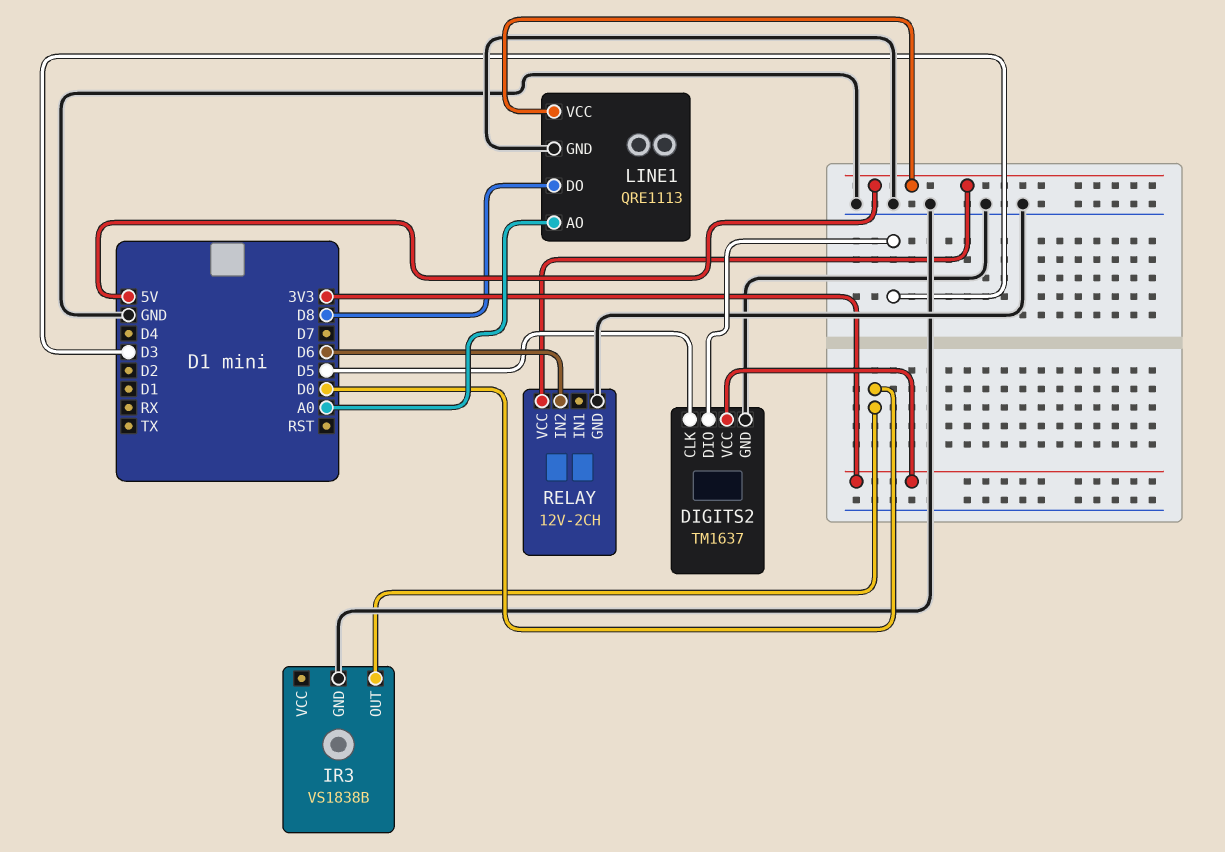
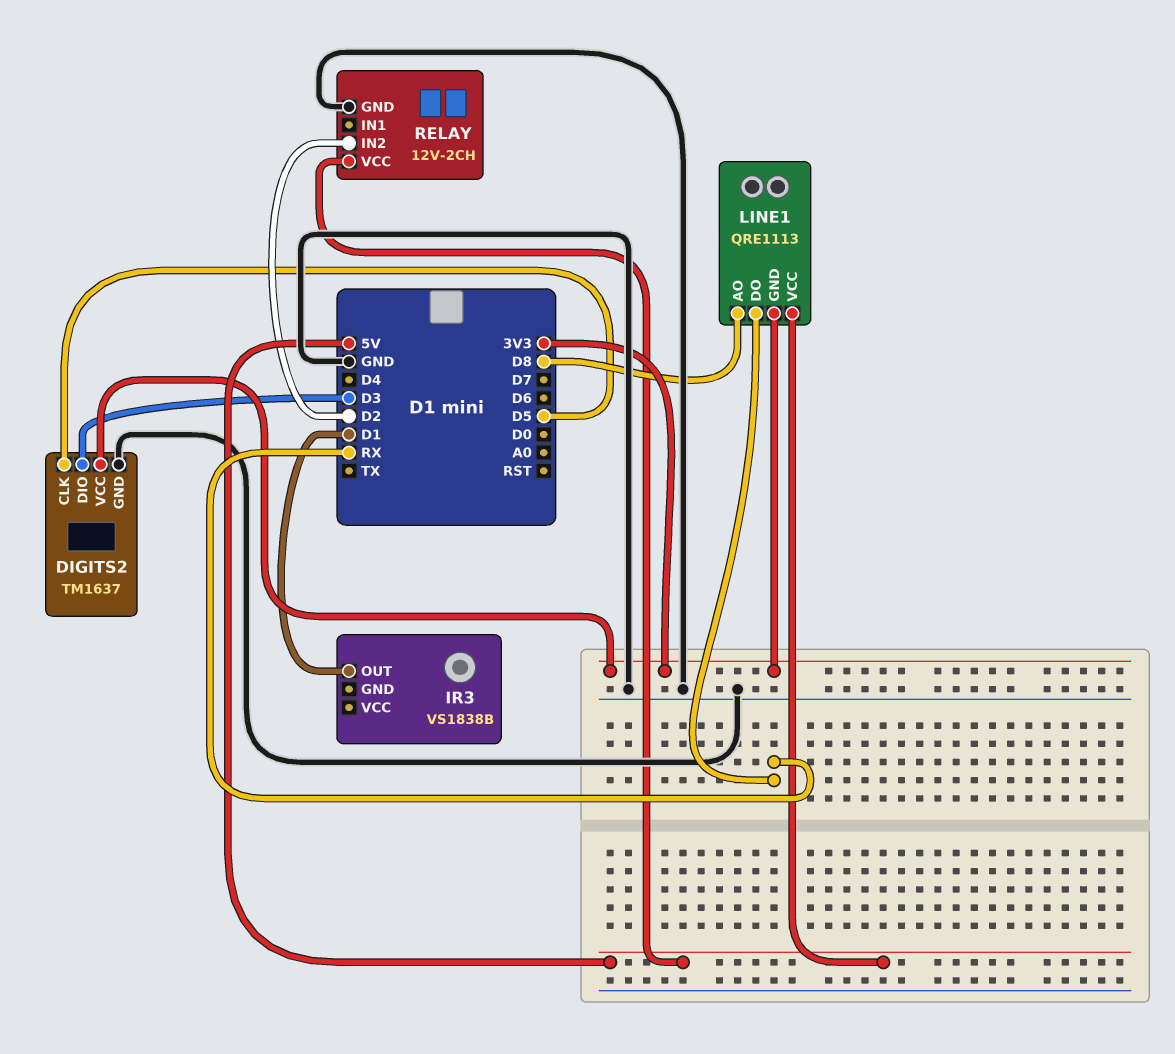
IR3 pin GND: GND -> none
IR3 pin OUT: D0 -> D1
LINE1 pin AO: A0 -> D8
LINE1 pin DO: D8 -> RX
LINE1 pin GND: GND -> 3V3
RELAY pin IN2: D6 -> D2

